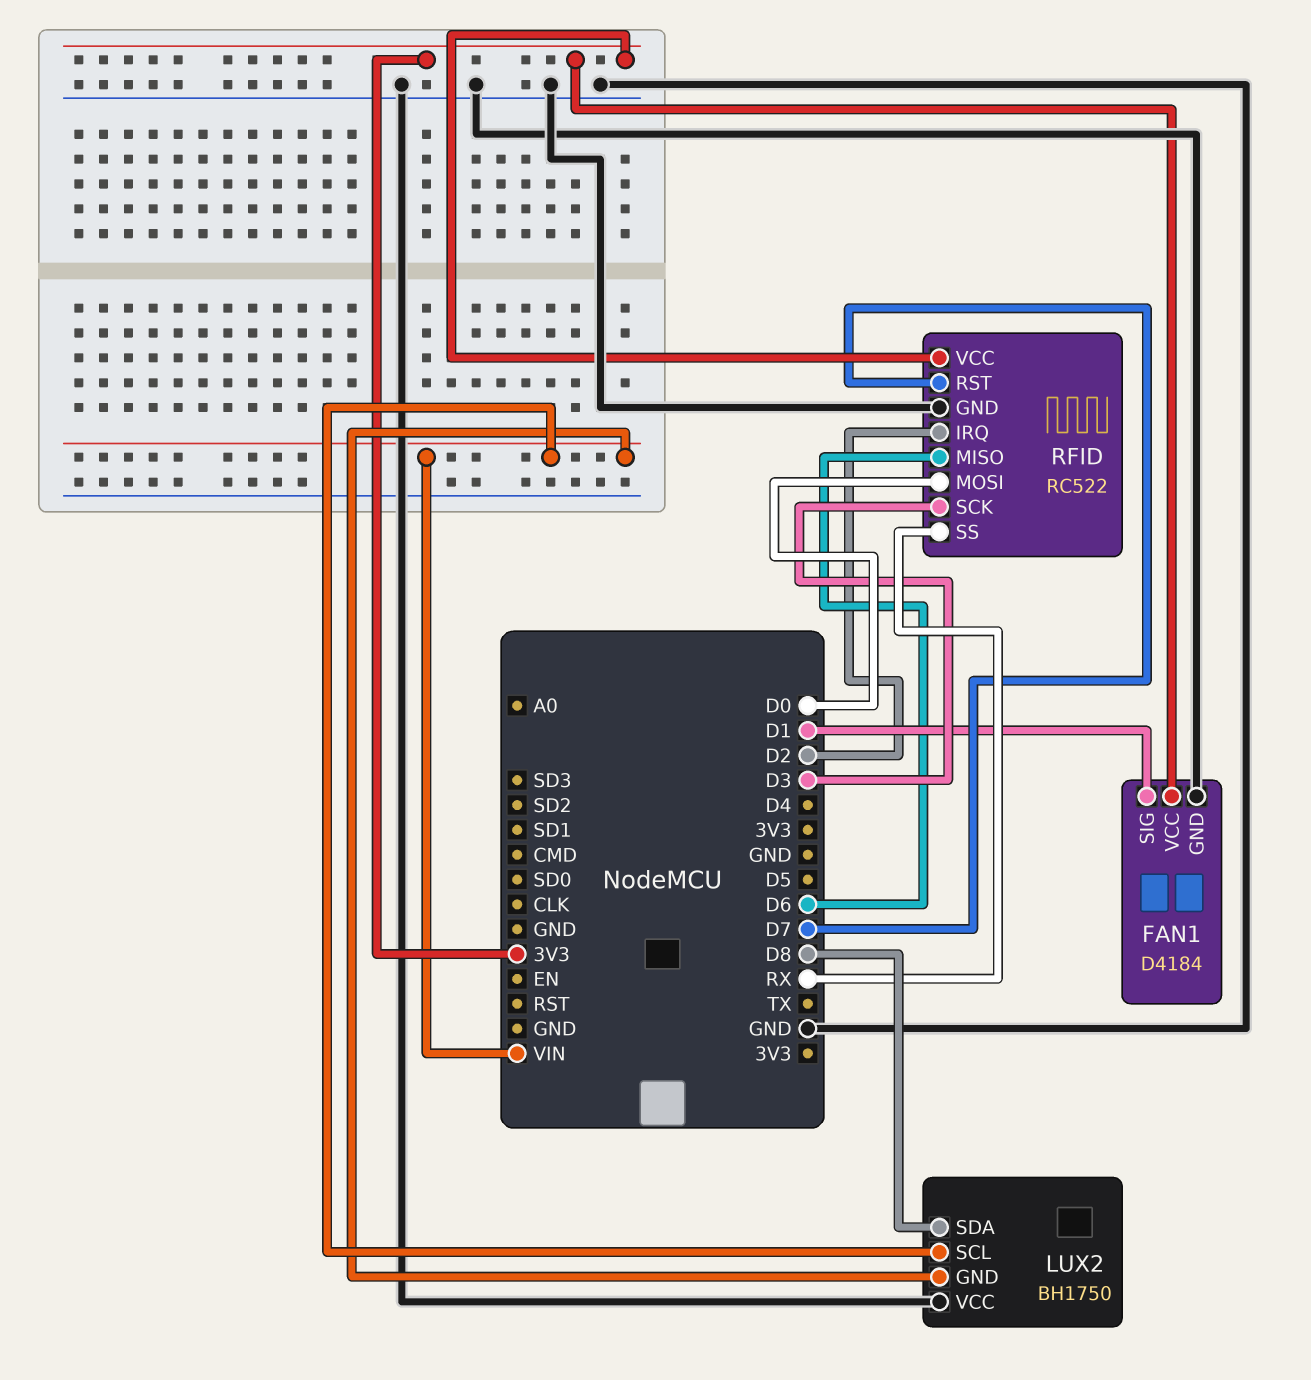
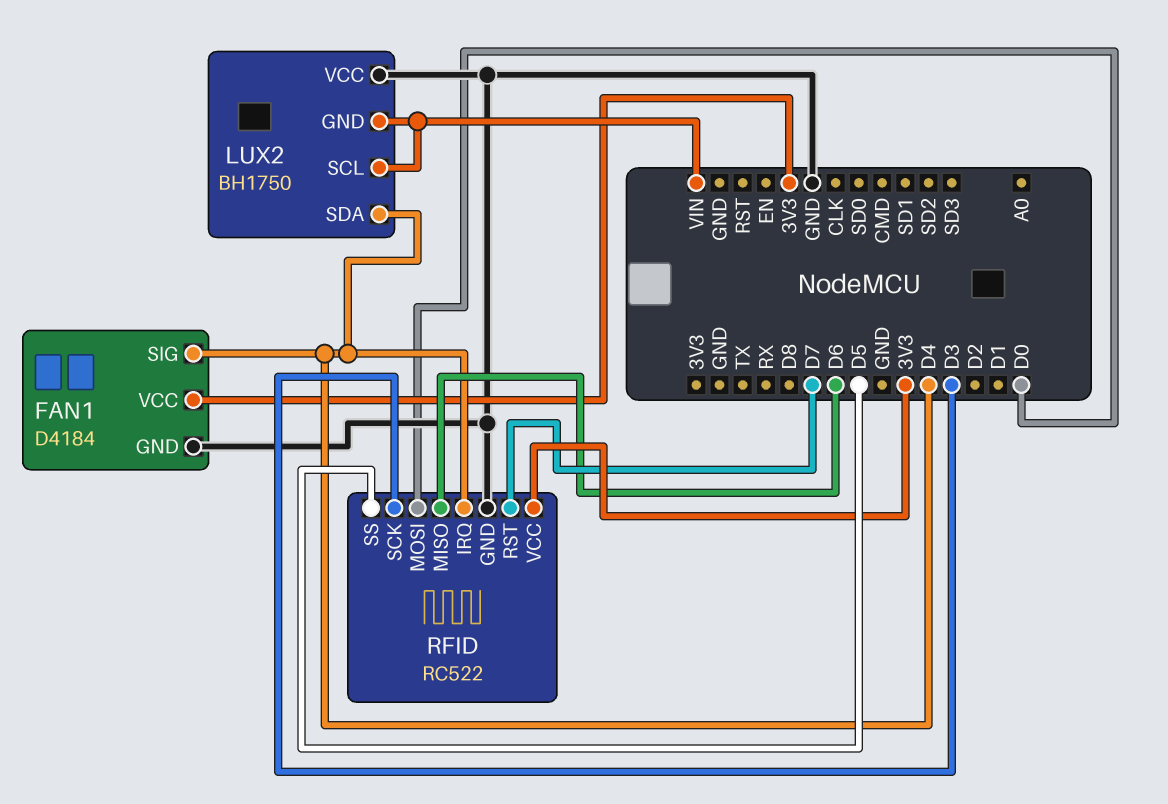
FAN1 pin SIG: D1 -> D4
LUX2 pin SDA: D8 -> D4
RFID pin IRQ: D2 -> D4
RFID pin SS: RX -> D5

